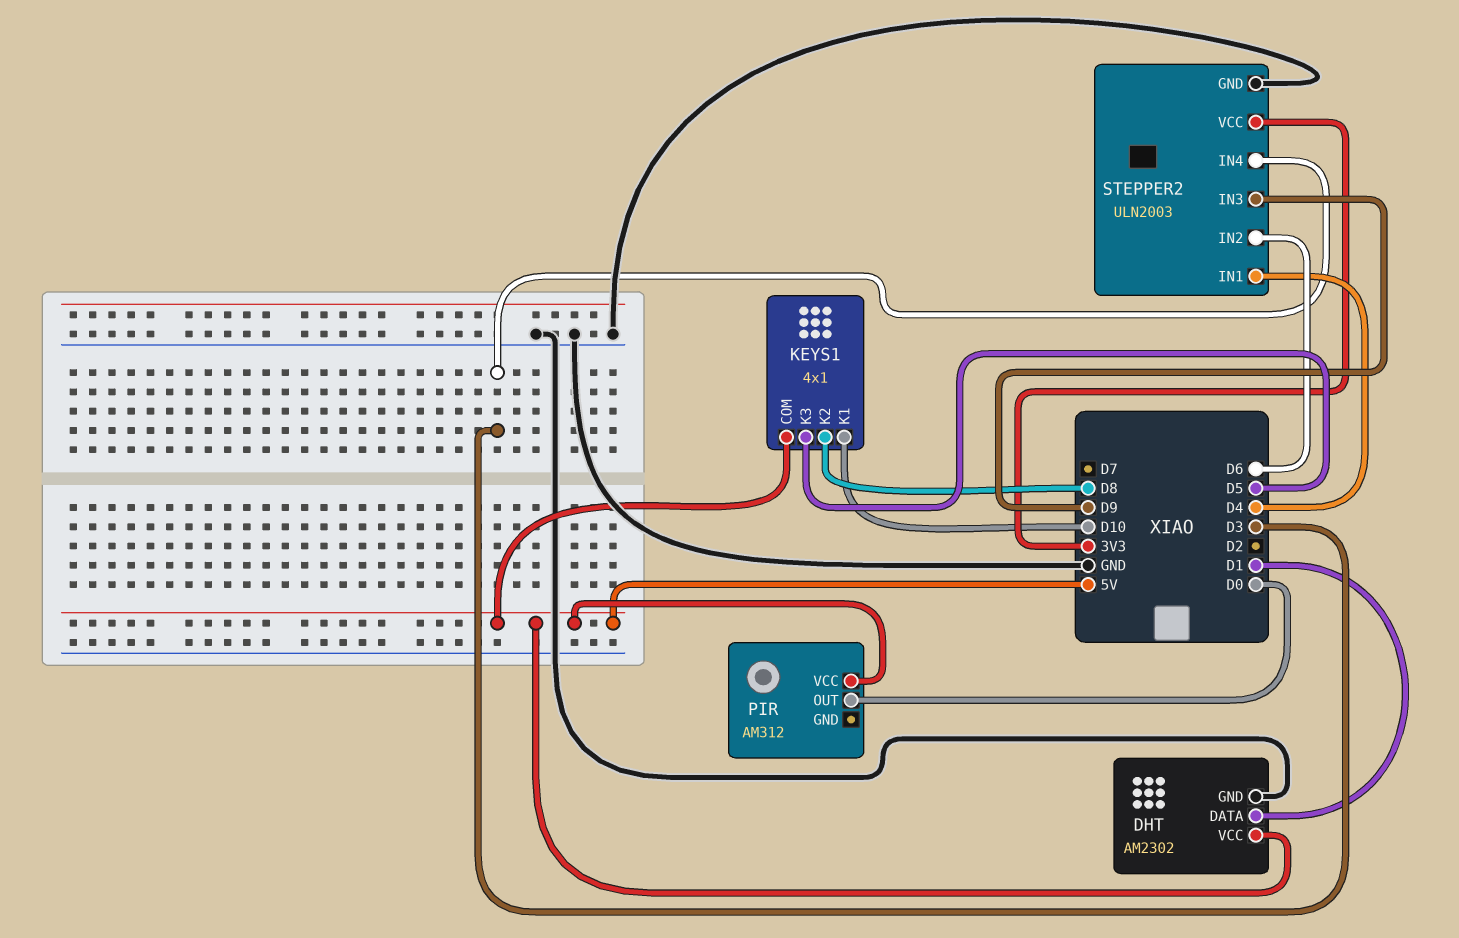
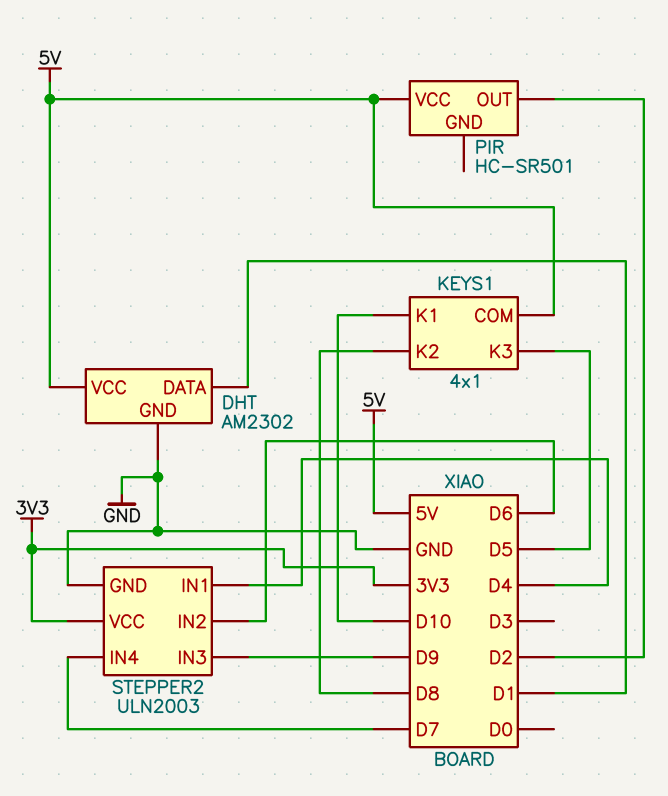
PIR: AM312 -> HC-SR501
PIR pin OUT: D0 -> D2
STEPPER2 pin IN4: D3 -> D7

